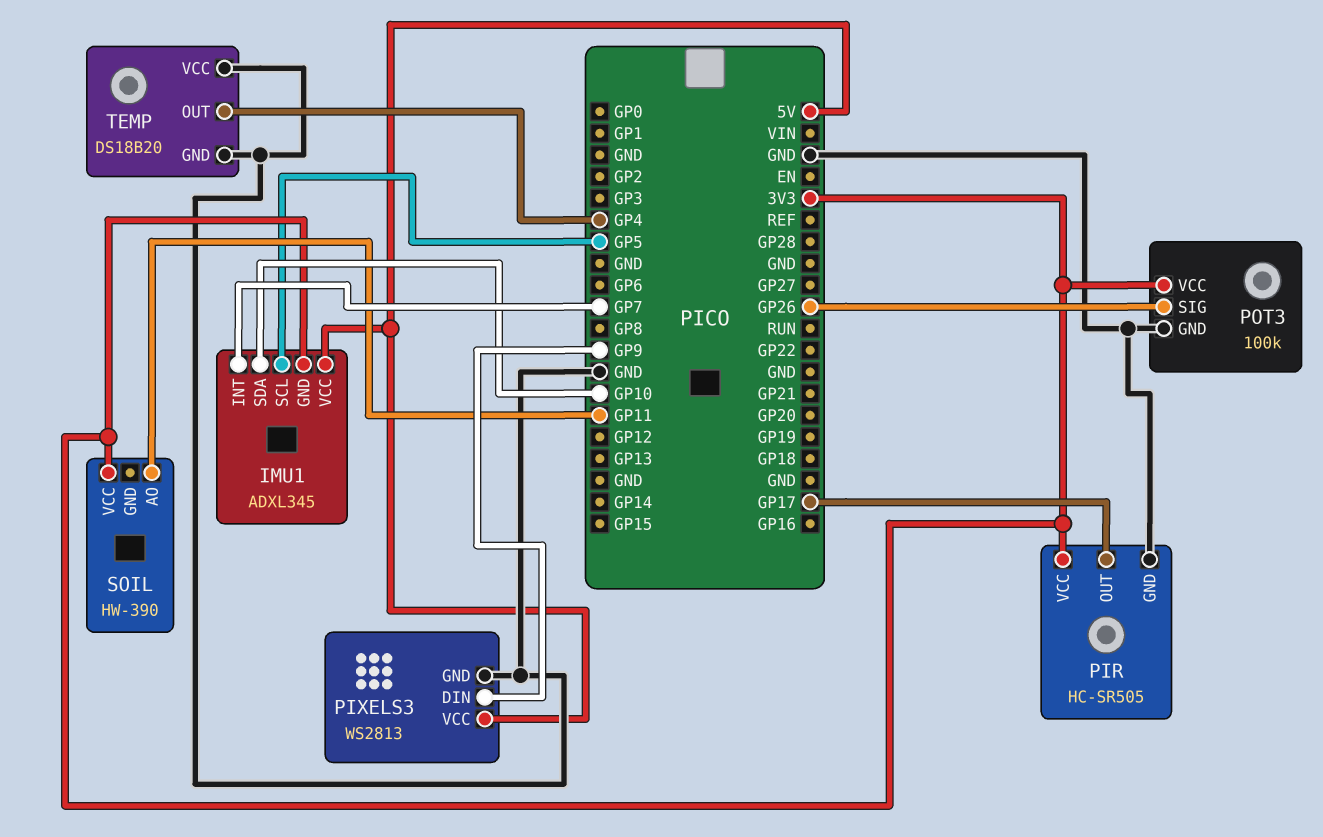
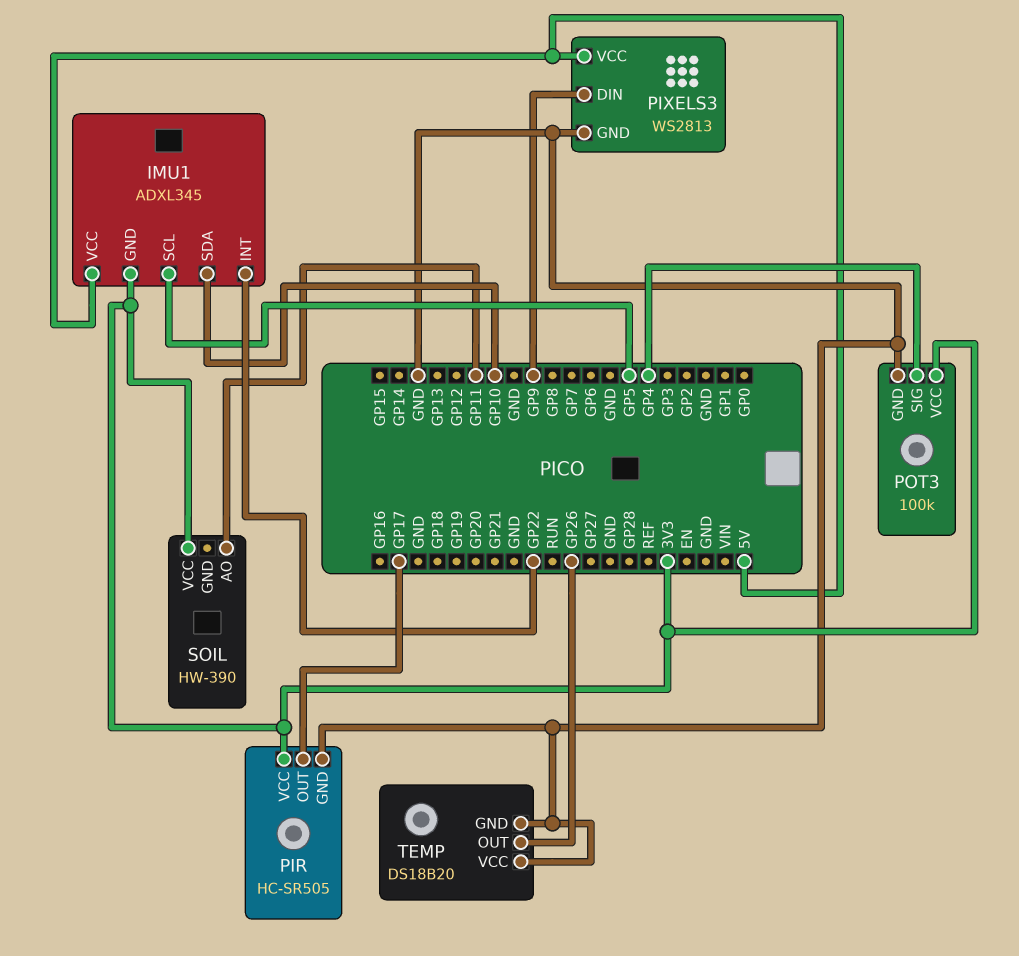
IMU1 pin INT: GP7 -> GP22
POT3 pin SIG: GP26 -> GP4
TEMP pin OUT: GP4 -> GP26

